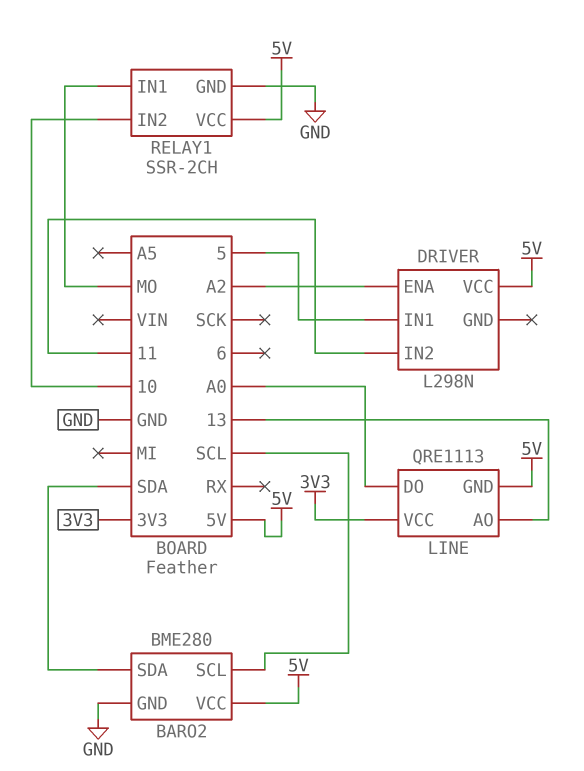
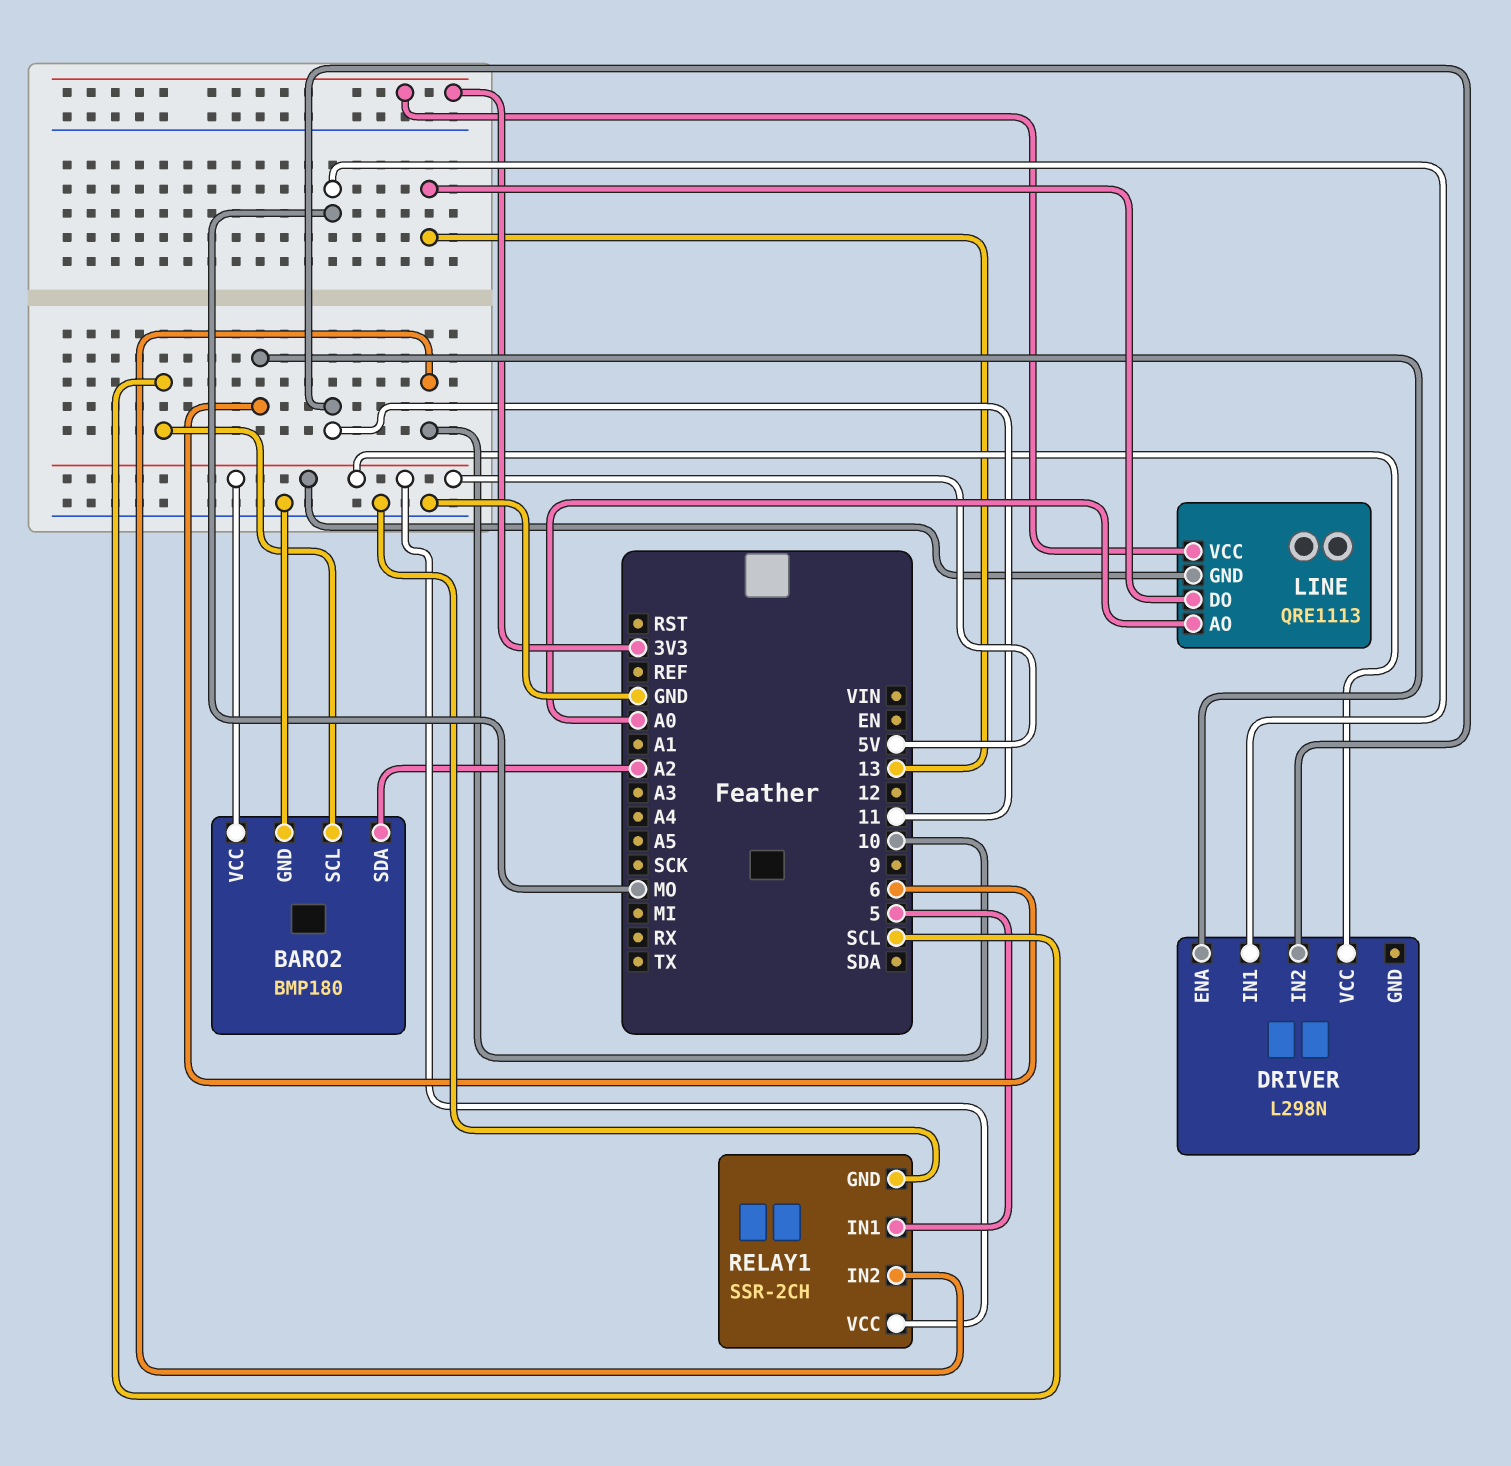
BARO2: BME280 -> BMP180
BARO2 pin SDA: SDA -> A2
DRIVER pin ENA: A2 -> 6
DRIVER pin IN1: 5 -> MO
LINE pin AO: 13 -> A0
LINE pin DO: A0 -> 13
RELAY1 pin IN1: MO -> 5

